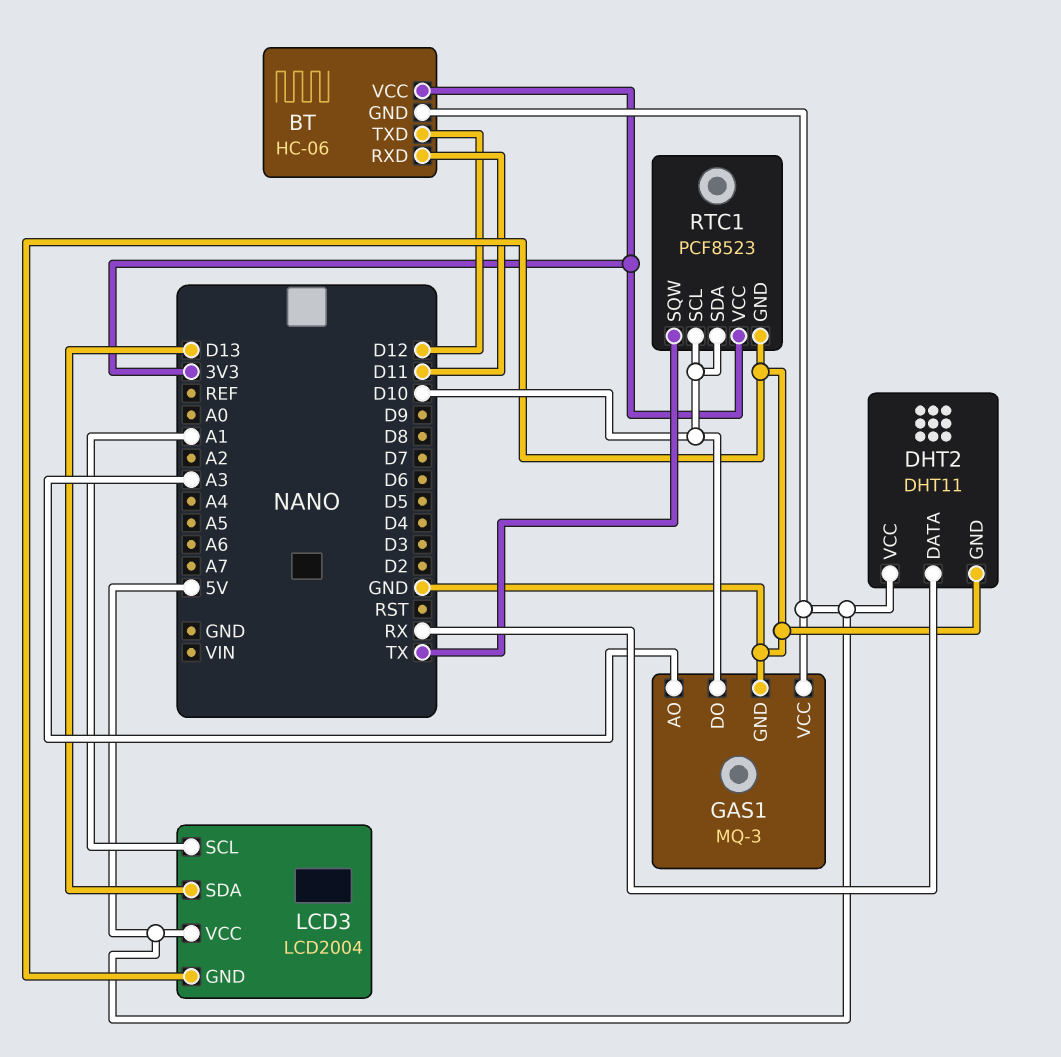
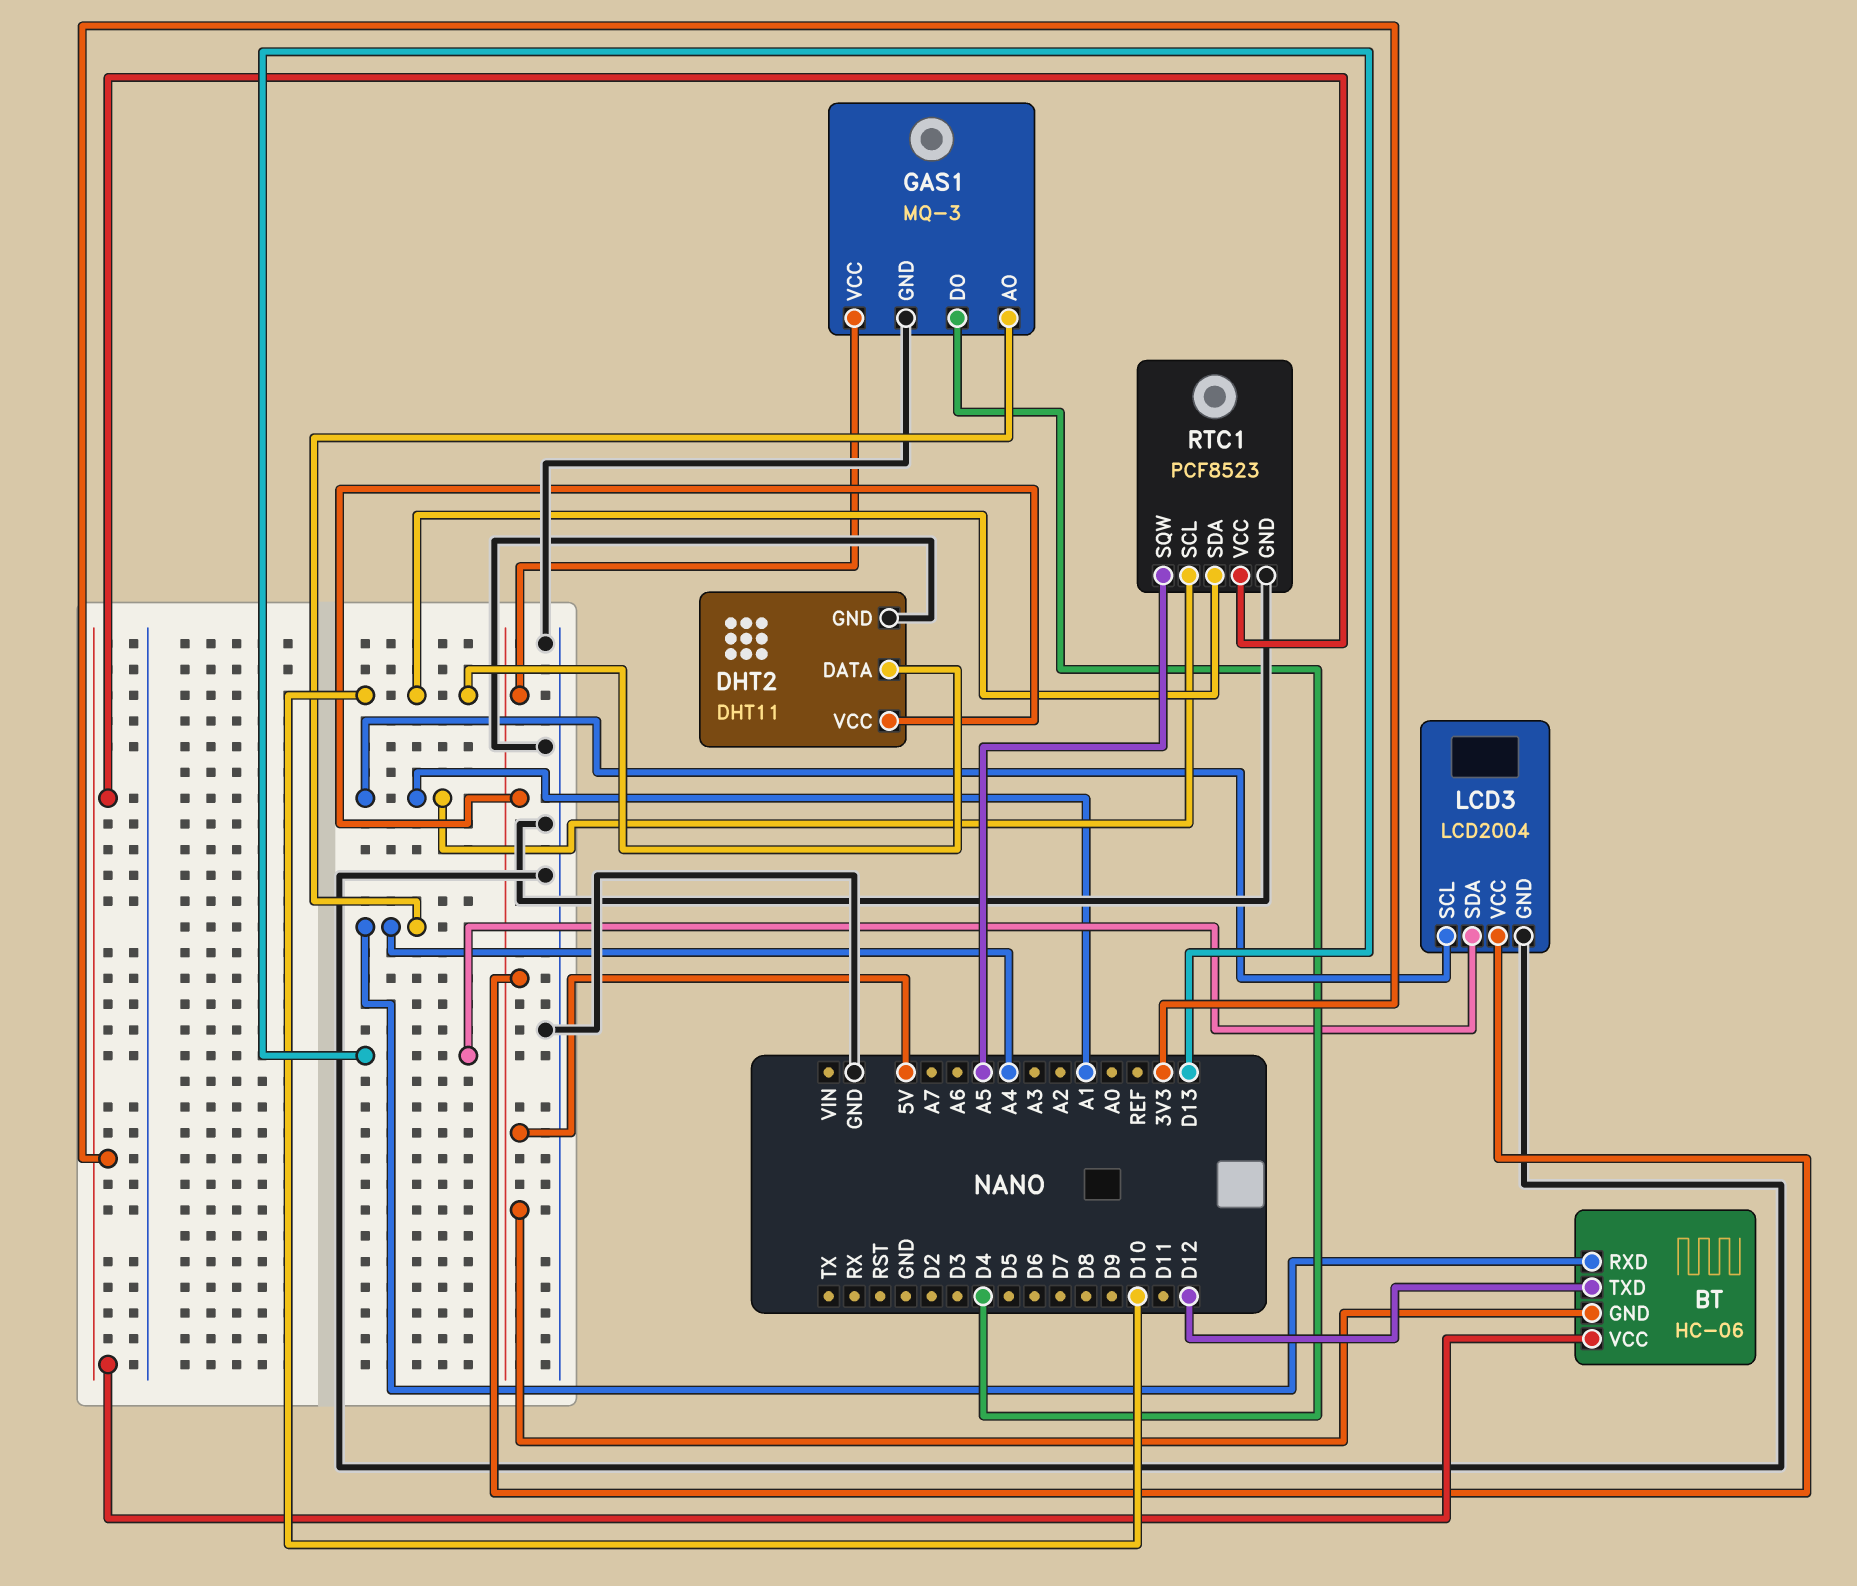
BT pin RXD: D11 -> A4
DHT2 pin DATA: RX -> D10
GAS1 pin AO: A3 -> A4
GAS1 pin DO: D10 -> D4
RTC1 pin SCL: D10 -> A1
RTC1 pin SQW: TX -> A5

